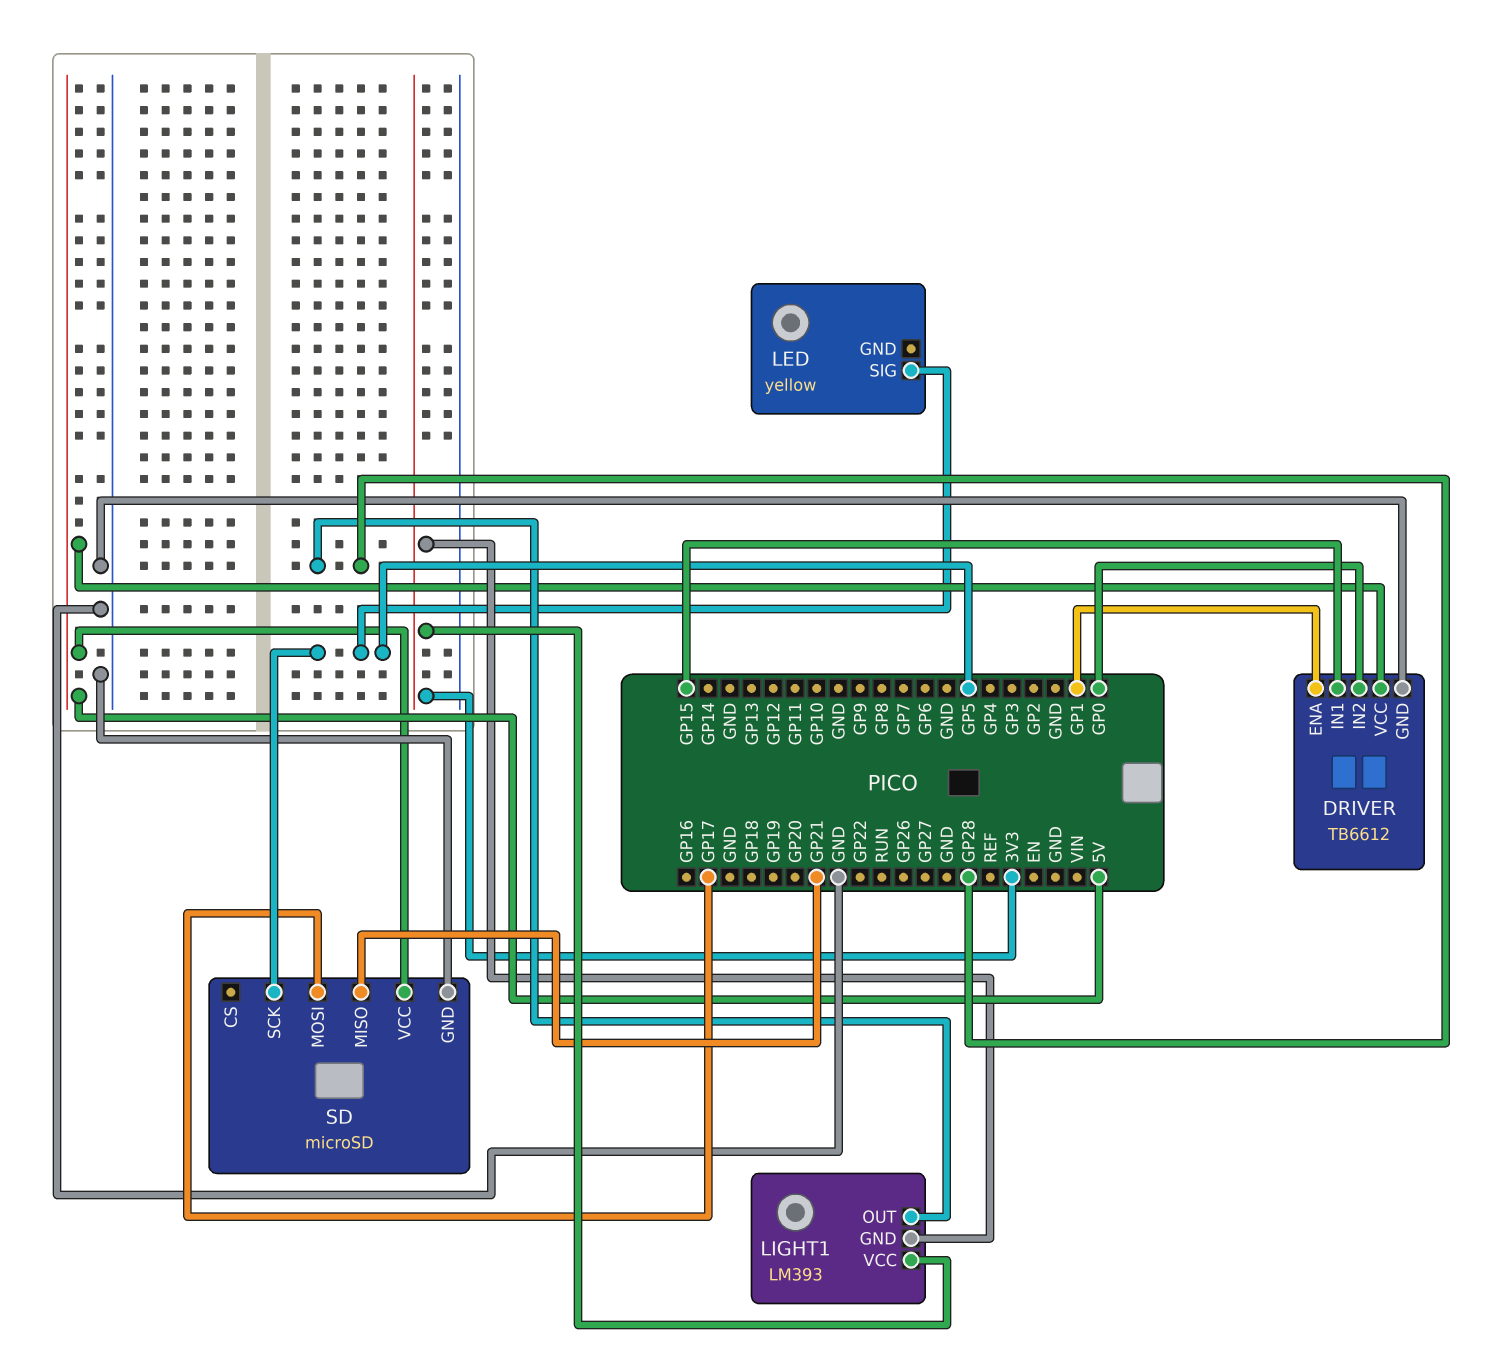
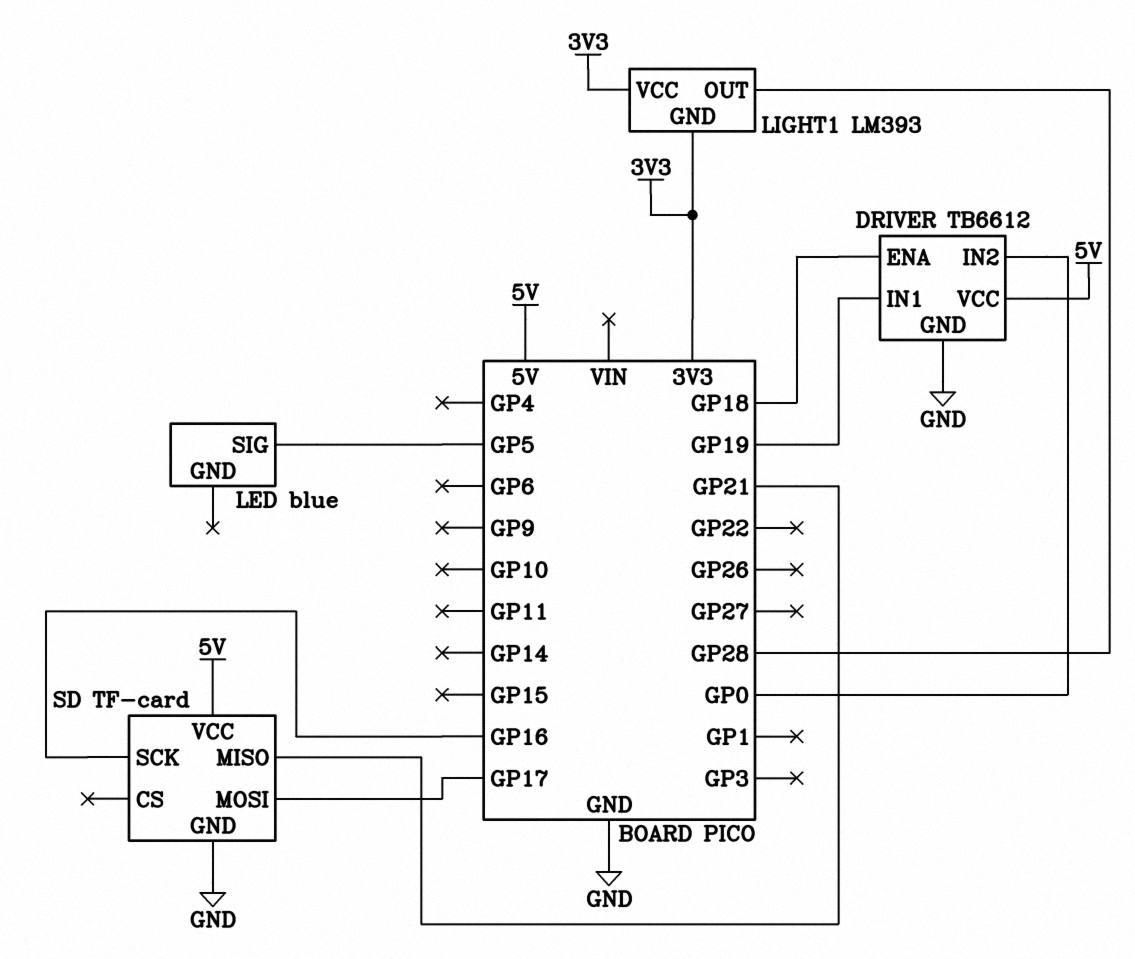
DRIVER pin ENA: GP1 -> GP18
DRIVER pin IN1: GP15 -> GP19
LED: yellow -> blue
SD: microSD -> TF-card
SD pin SCK: GP5 -> GP16

